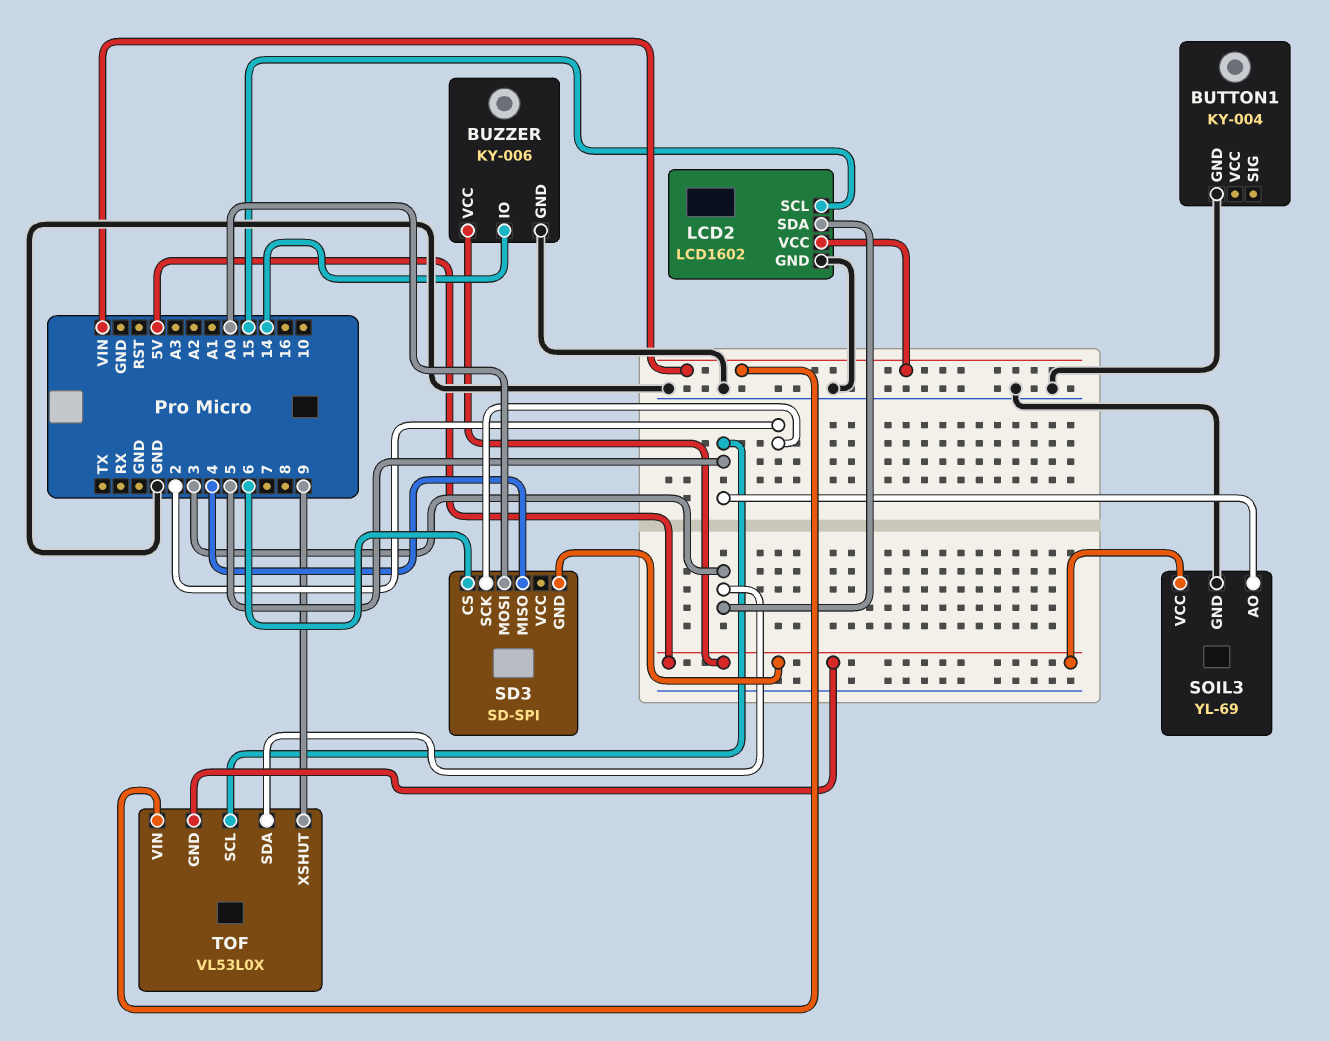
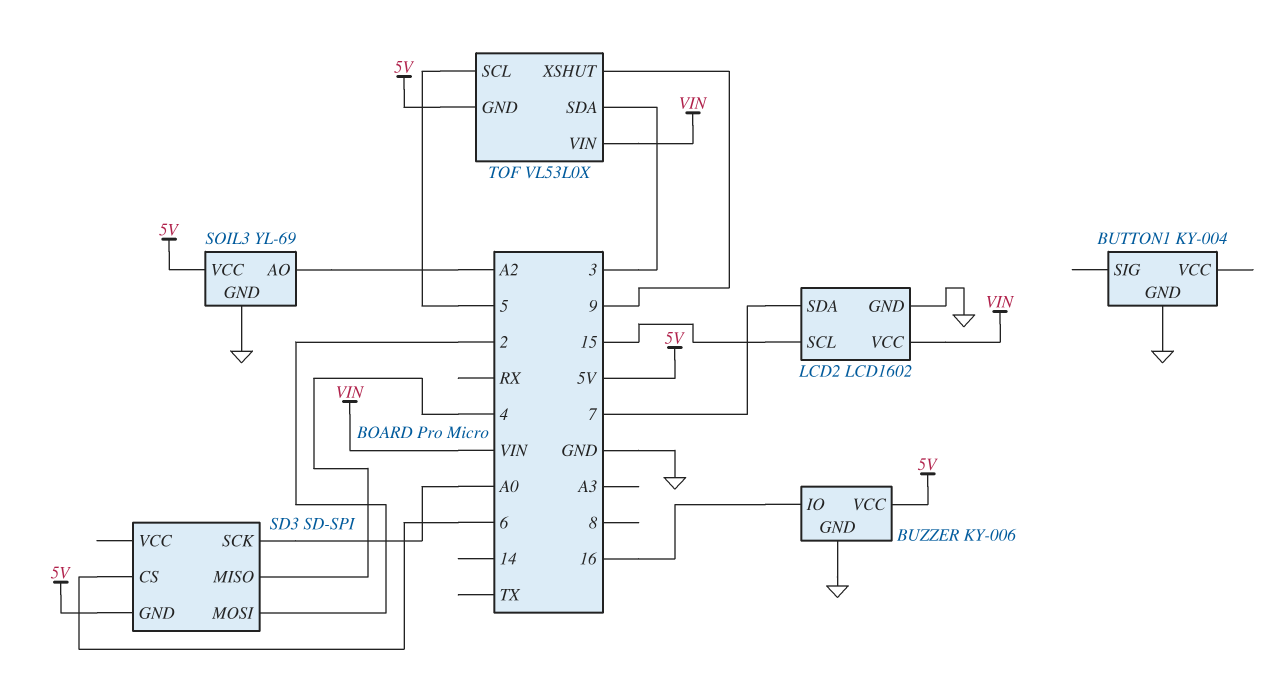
BUZZER pin IO: 14 -> 16
LCD2 pin SDA: 3 -> 7
SD3 pin MOSI: A0 -> 2
SD3 pin SCK: 2 -> A0
SOIL3 pin AO: 5 -> A2

